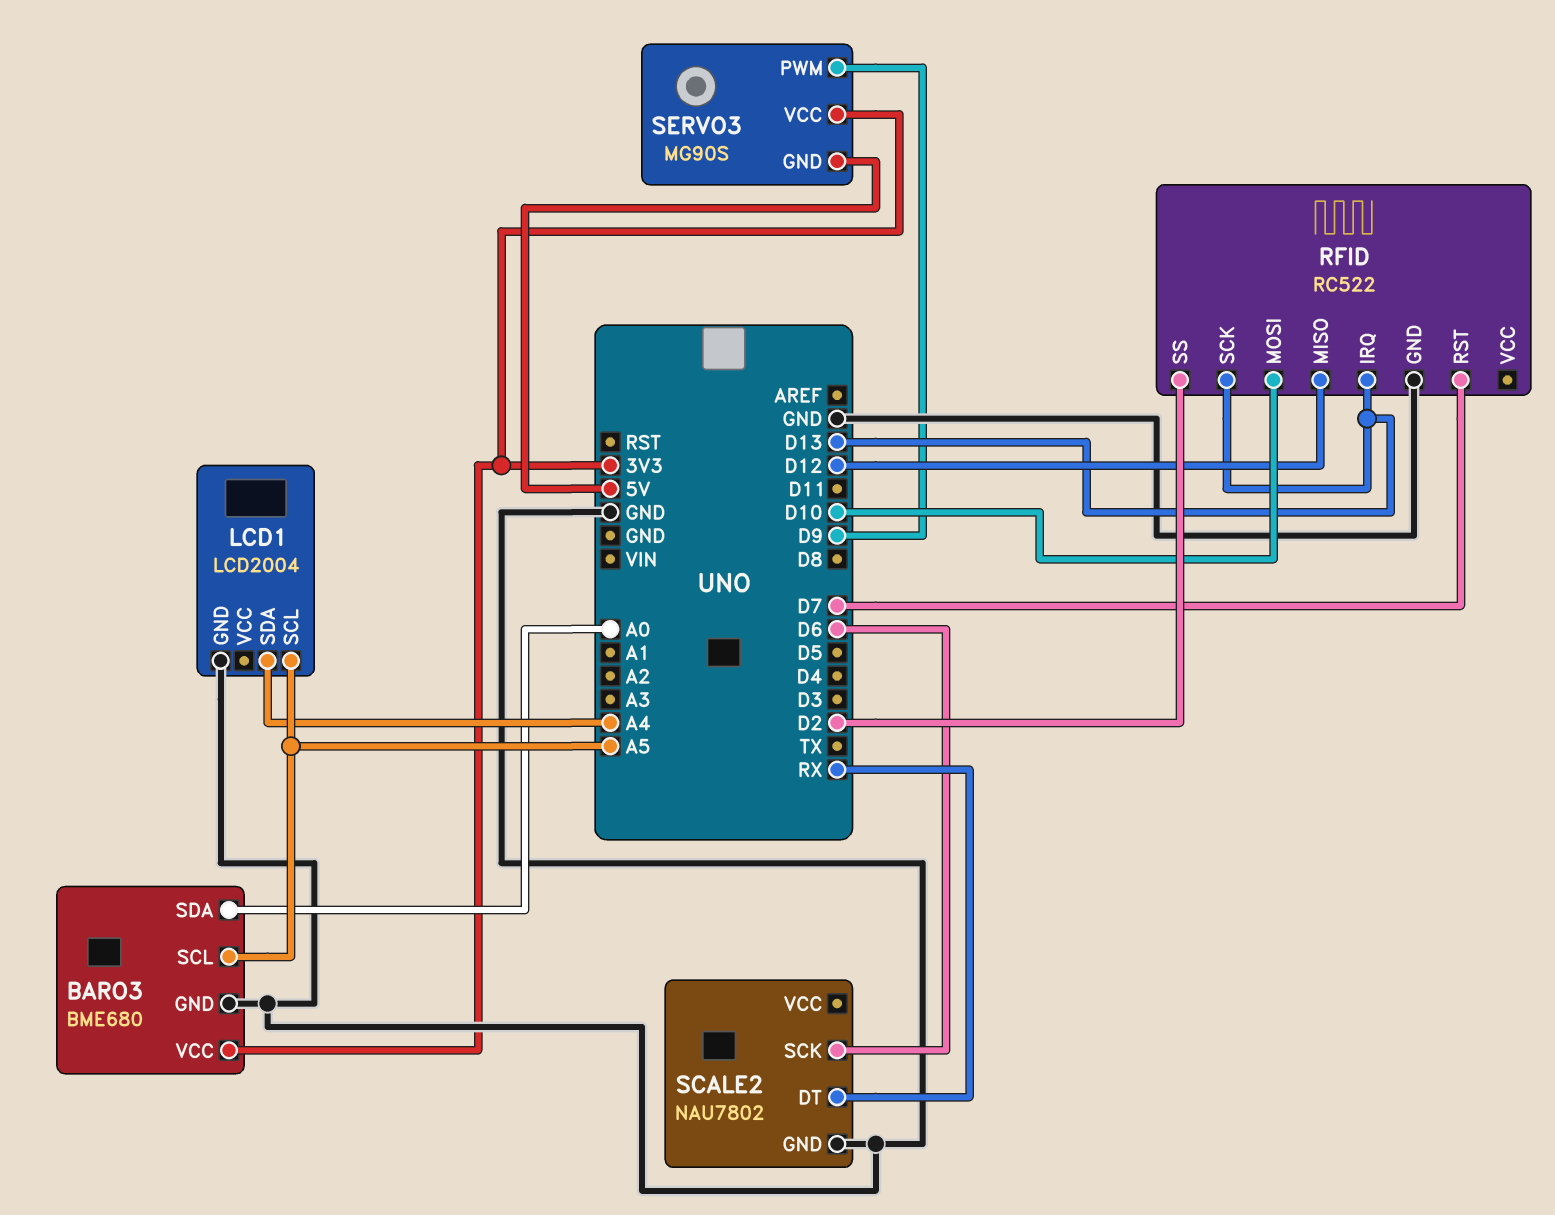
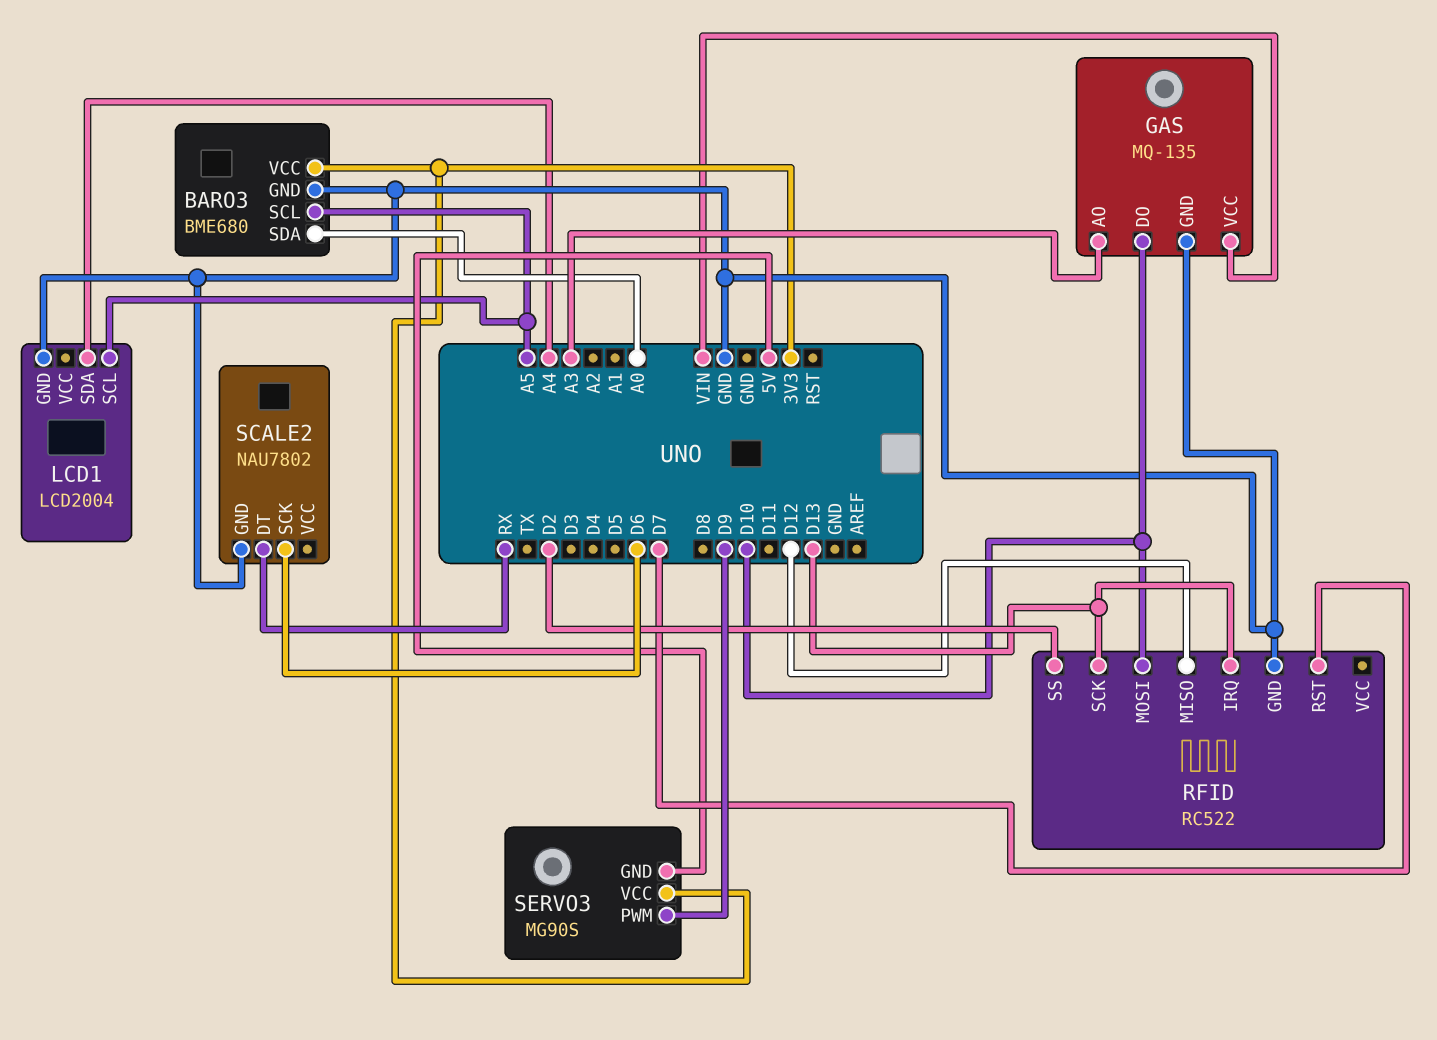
GAS: none -> MQ-135
GAS pin AO: none -> A3
GAS pin DO: none -> D10
GAS pin GND: none -> GND
GAS pin VCC: none -> VIN

